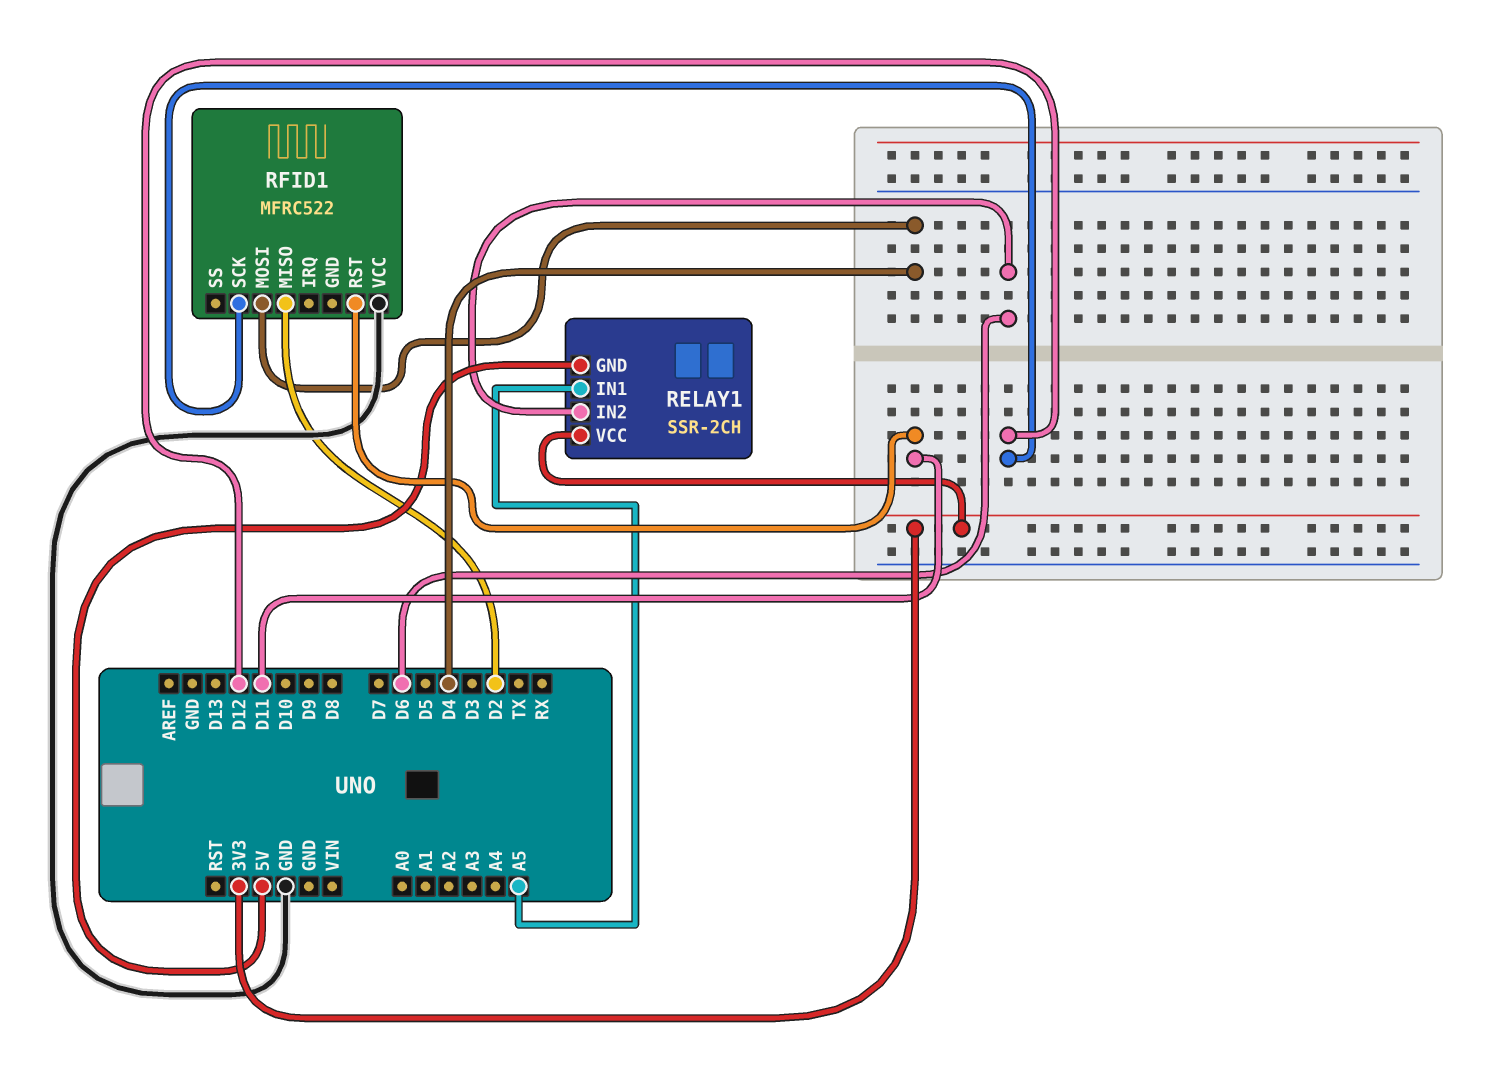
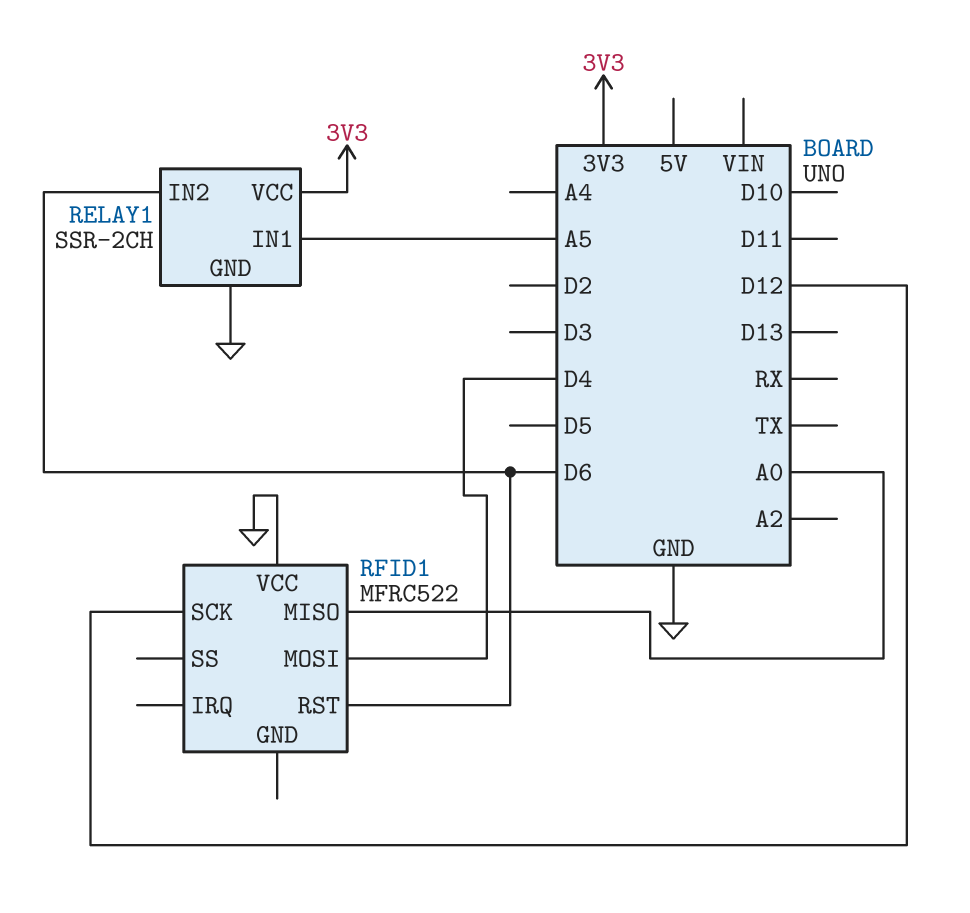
RELAY1 pin GND: 5V -> GND
RFID1 pin MISO: D2 -> A0
RFID1 pin RST: D11 -> D6

